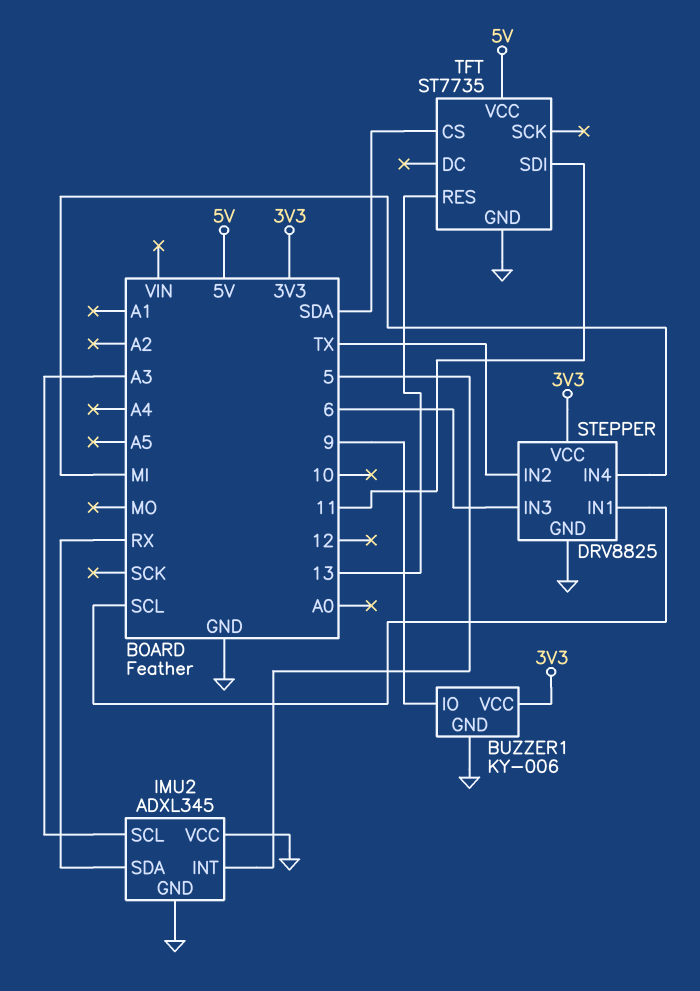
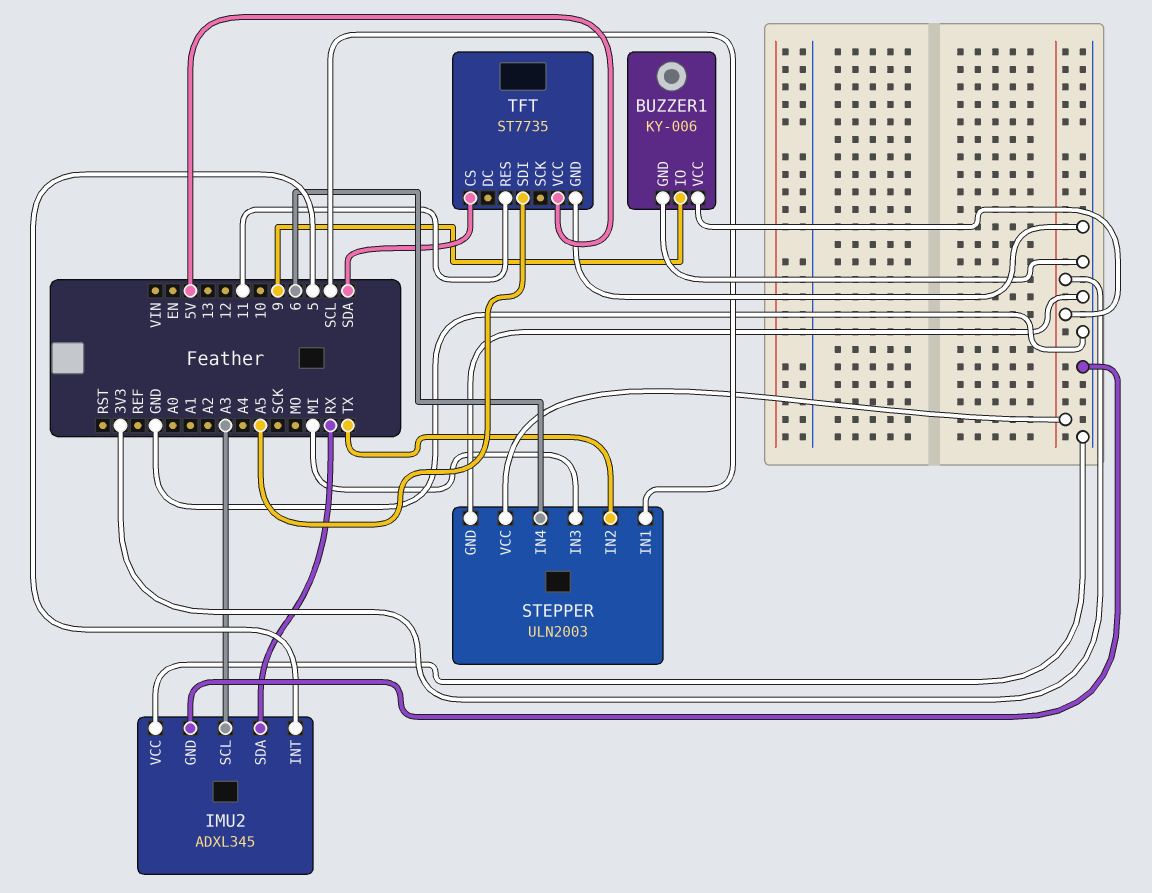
STEPPER: DRV8825 -> ULN2003
STEPPER pin IN3: 6 -> MI
STEPPER pin IN4: MI -> 6
TFT pin RES: 13 -> 11
TFT pin SDI: 11 -> A5

